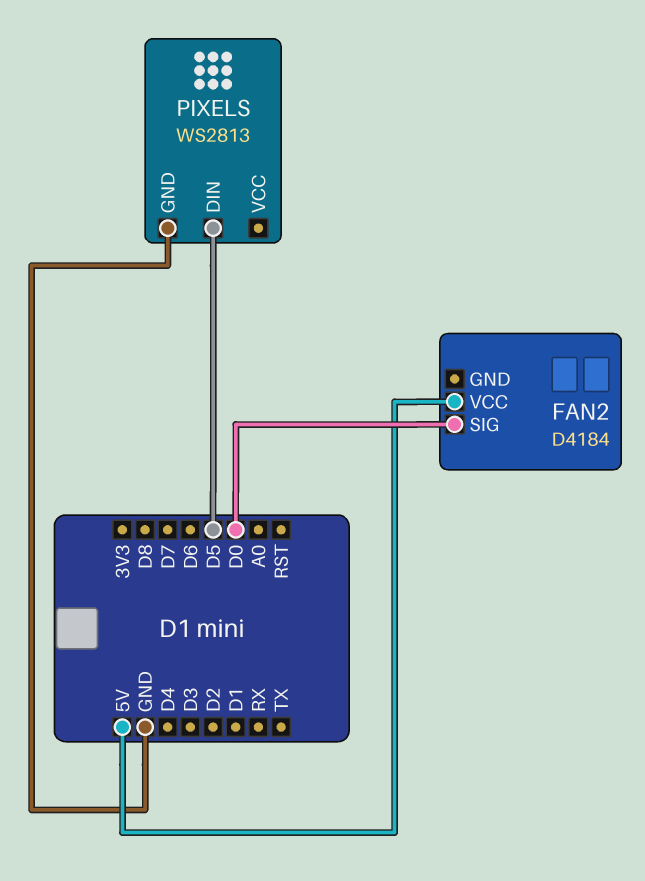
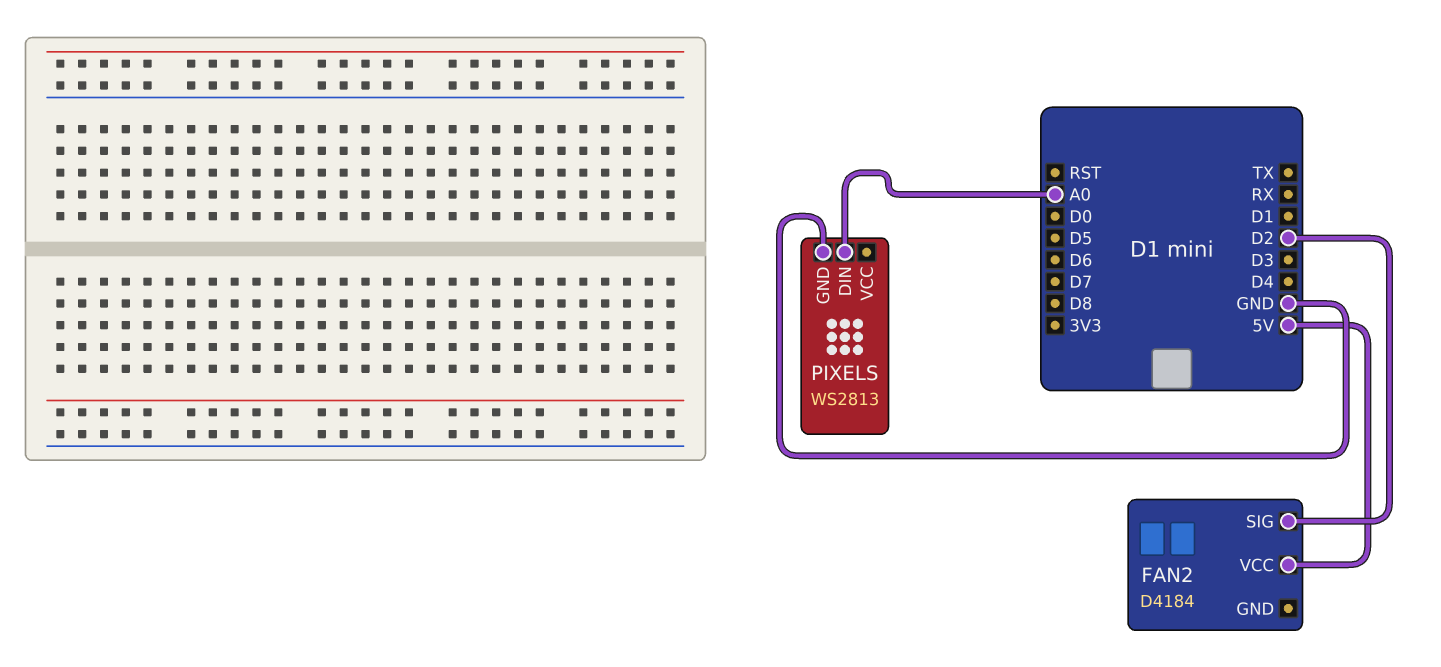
FAN2 pin SIG: D0 -> D2
PIXELS pin DIN: D5 -> A0

